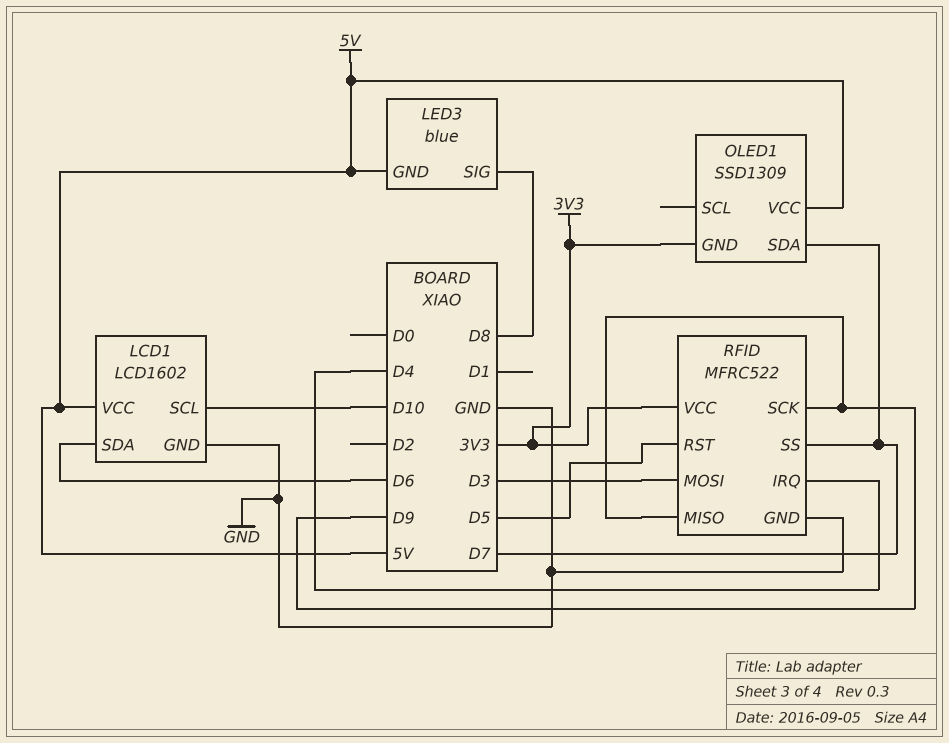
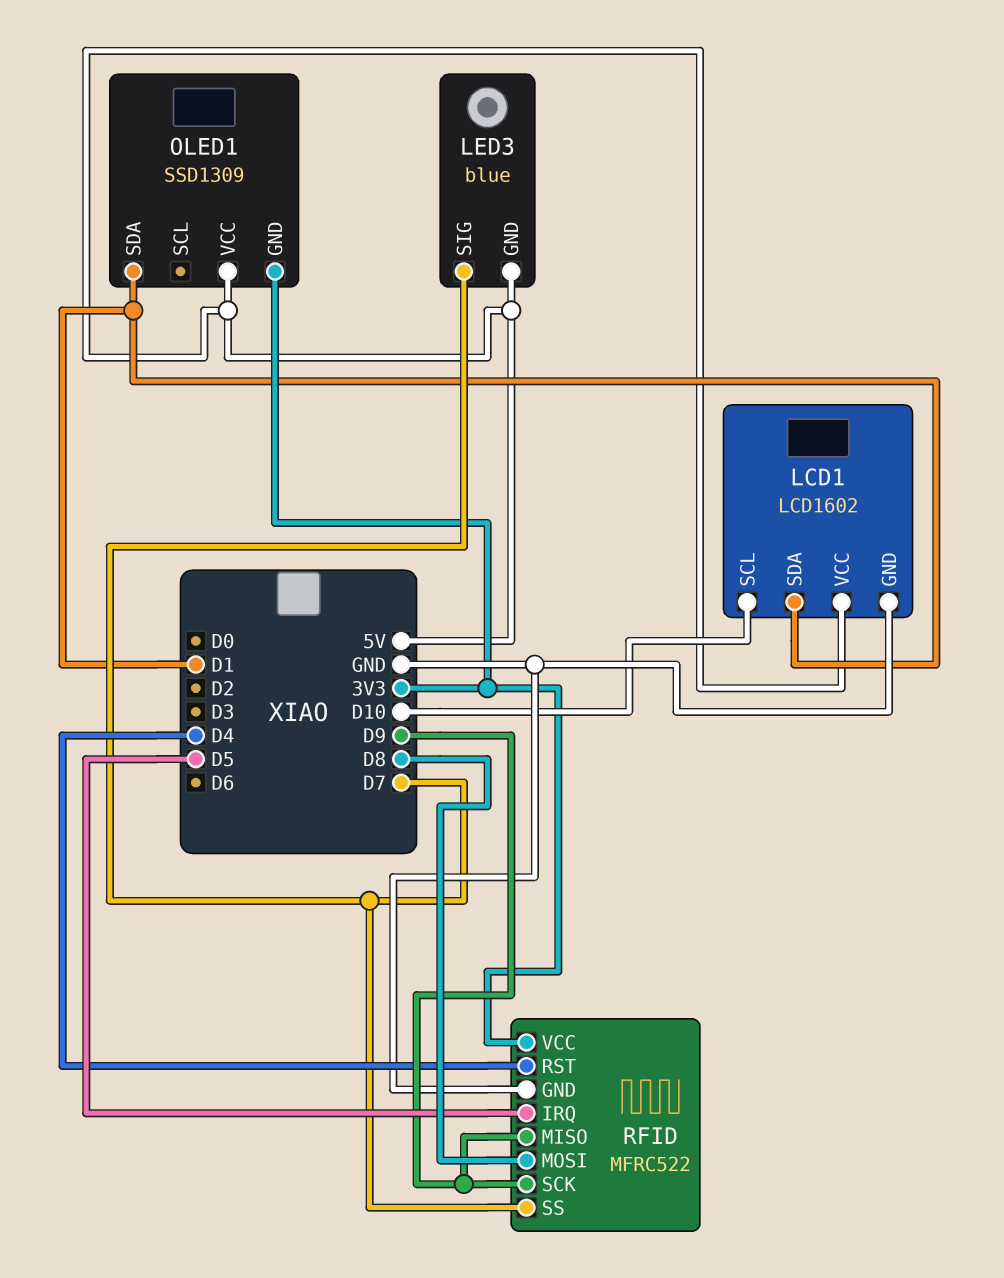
LCD1 pin SDA: D6 -> D1
LED3 pin SIG: D8 -> D7
OLED1 pin SDA: D7 -> D1
RFID pin IRQ: D4 -> D5
RFID pin MOSI: D3 -> D8
RFID pin RST: D5 -> D4

